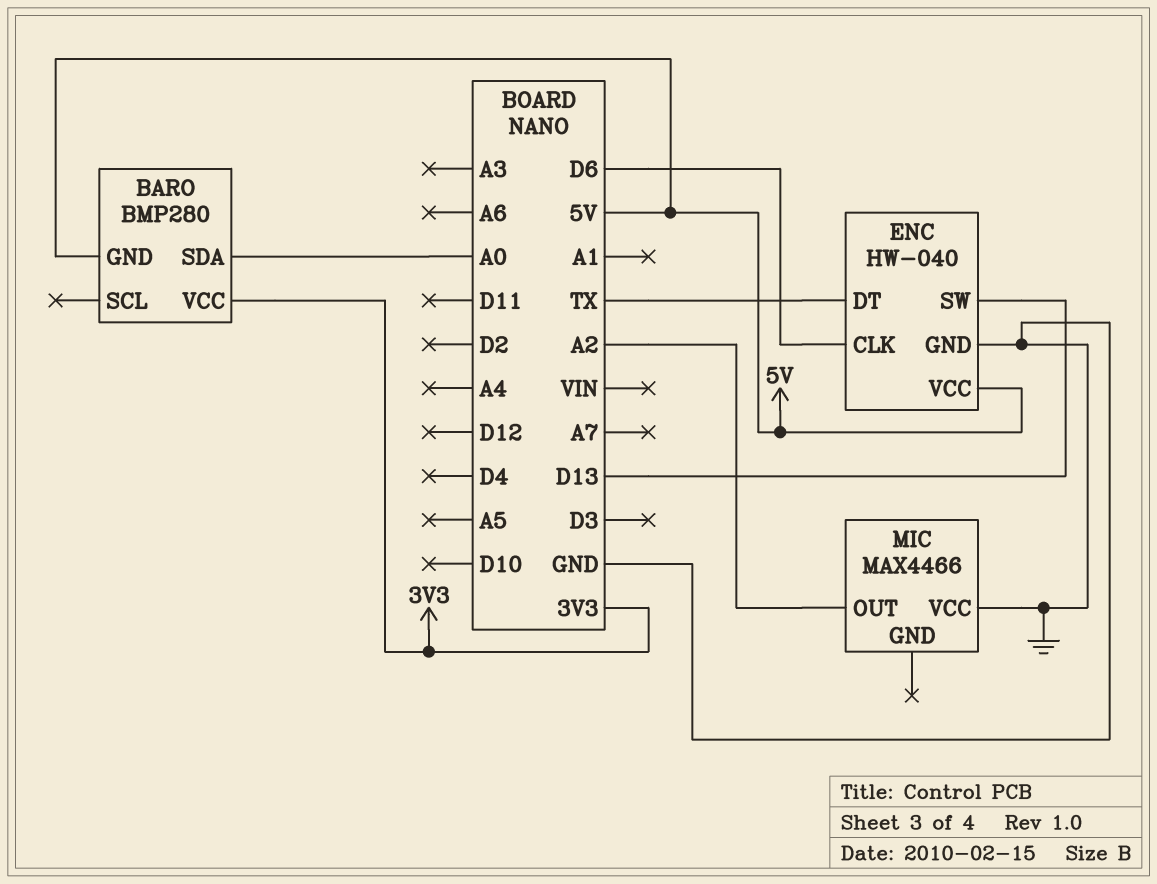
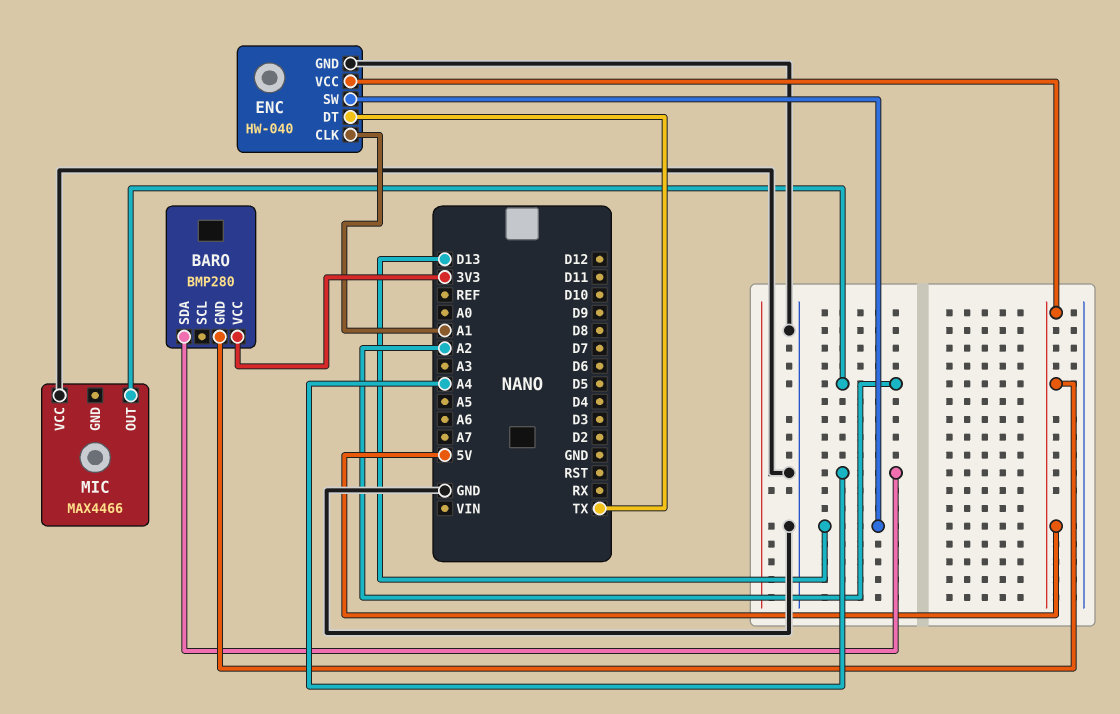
BARO pin SDA: A0 -> A4
ENC pin CLK: D6 -> A1

